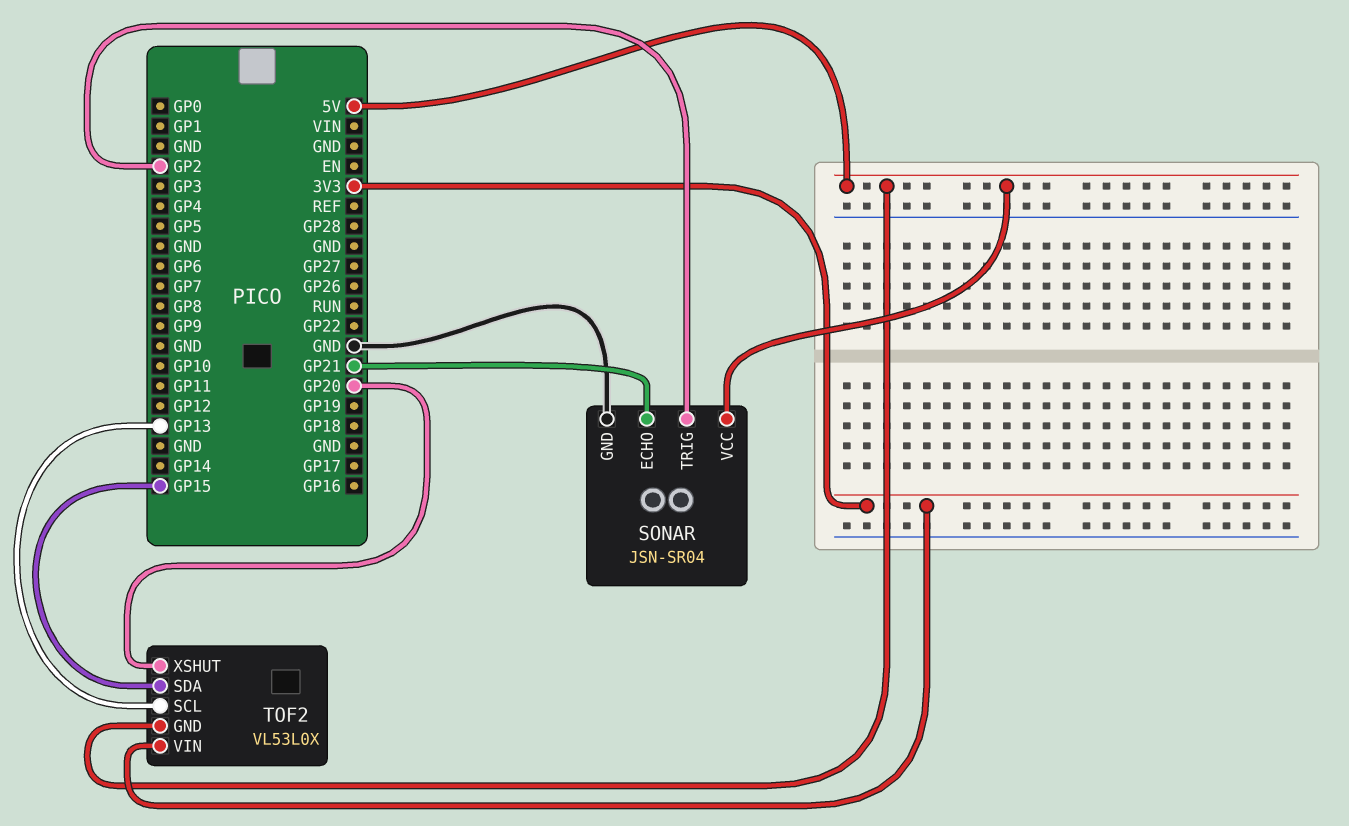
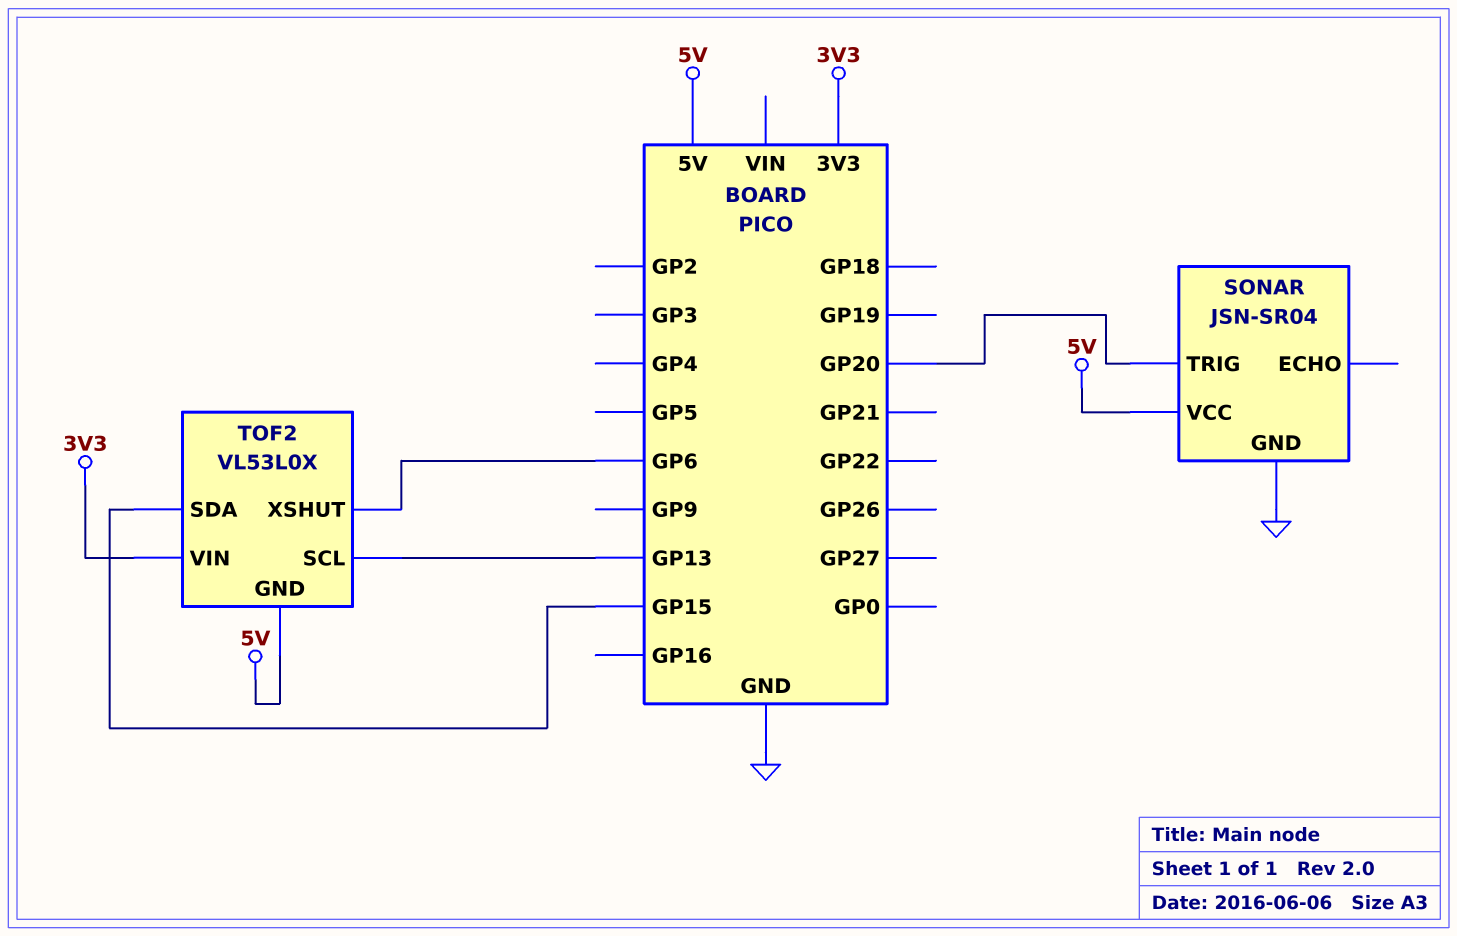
SONAR pin ECHO: GP21 -> none
SONAR pin TRIG: GP2 -> GP20
TOF2 pin XSHUT: GP20 -> GP6

